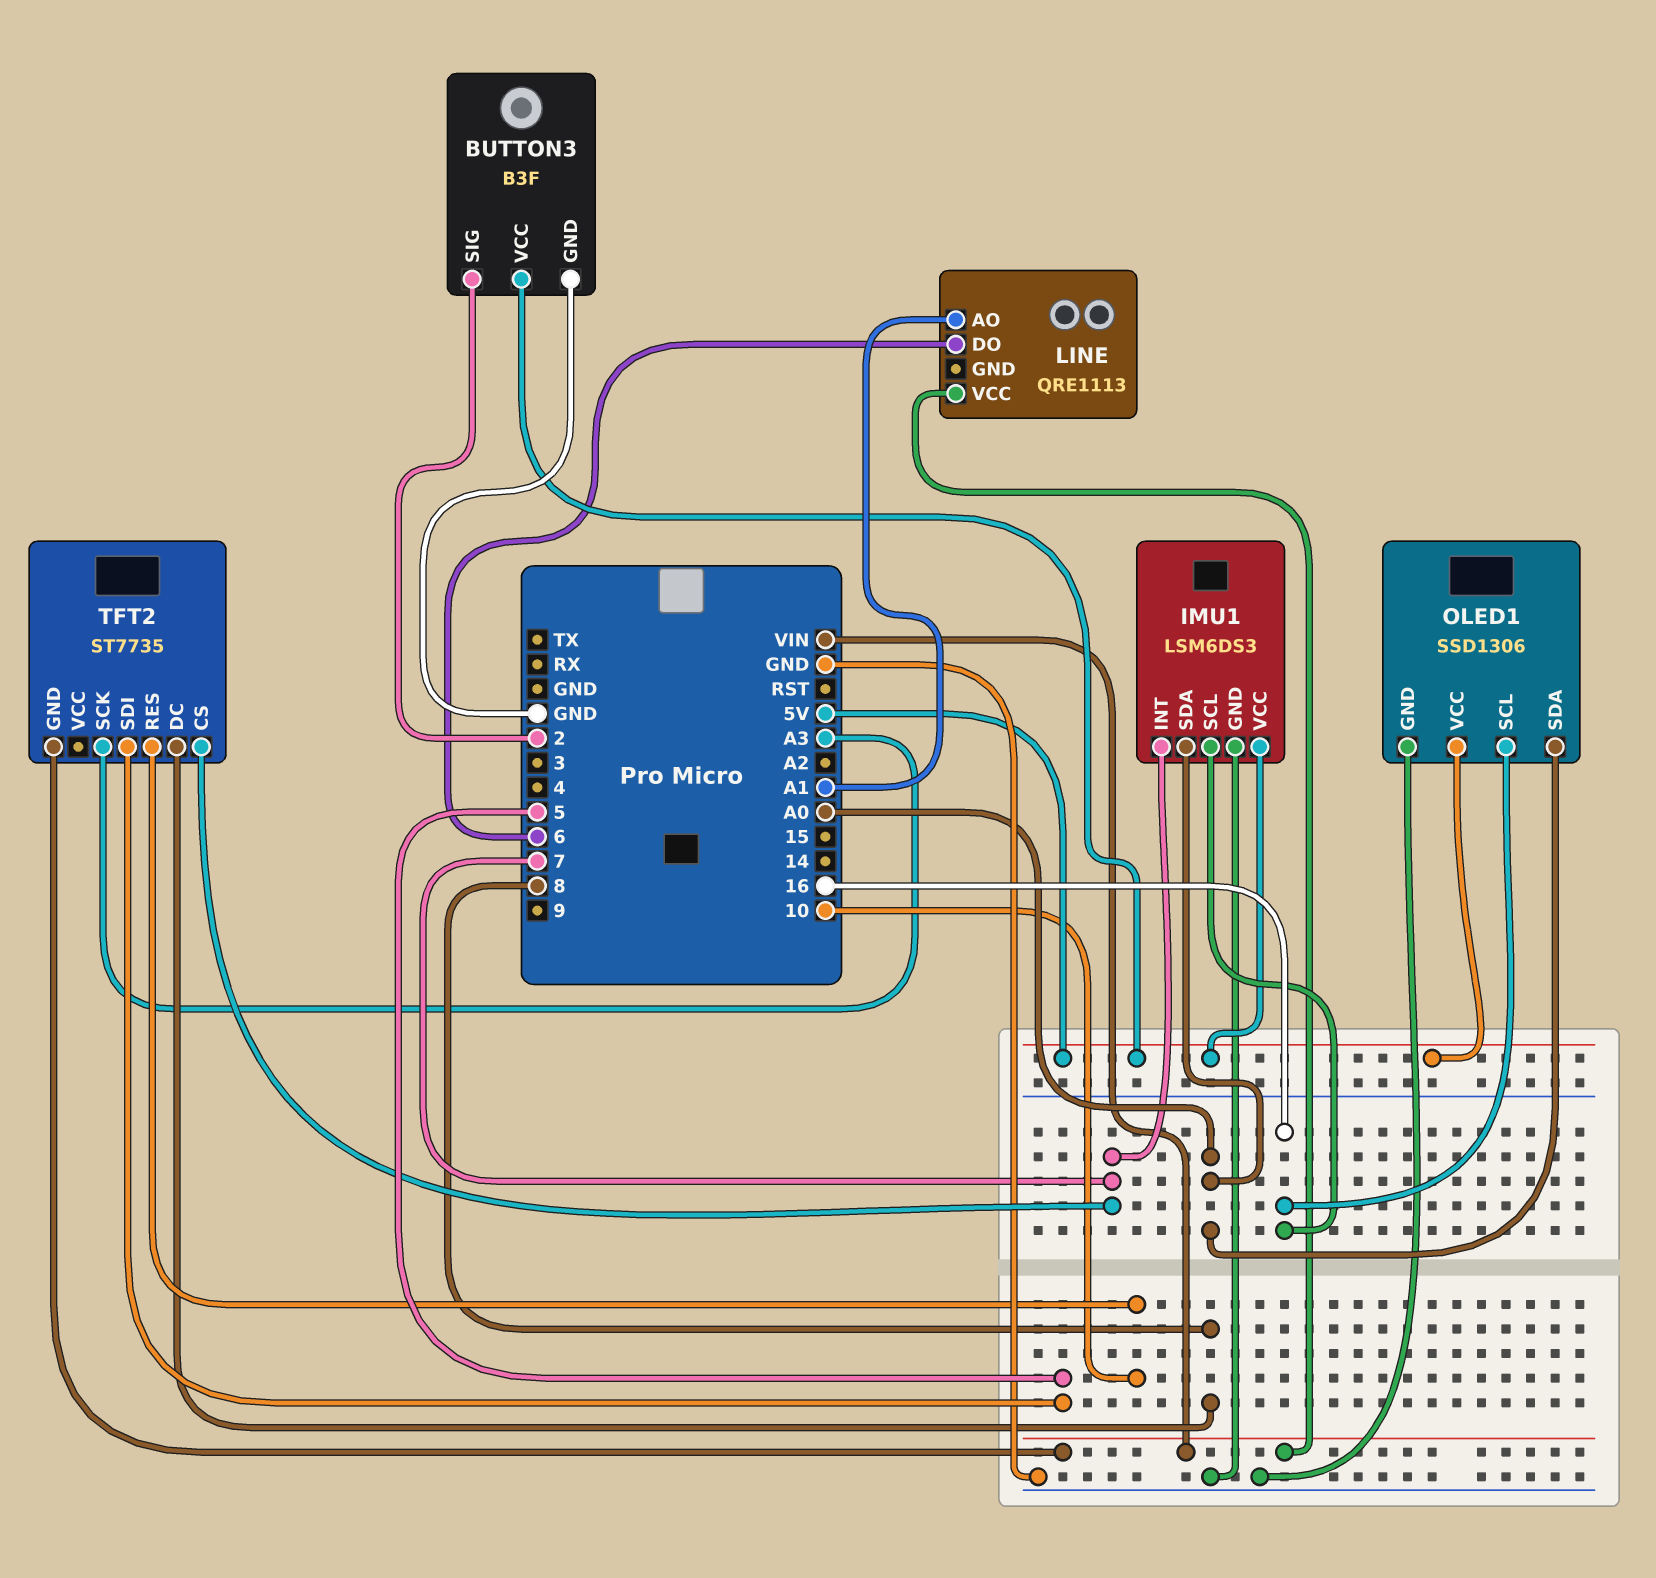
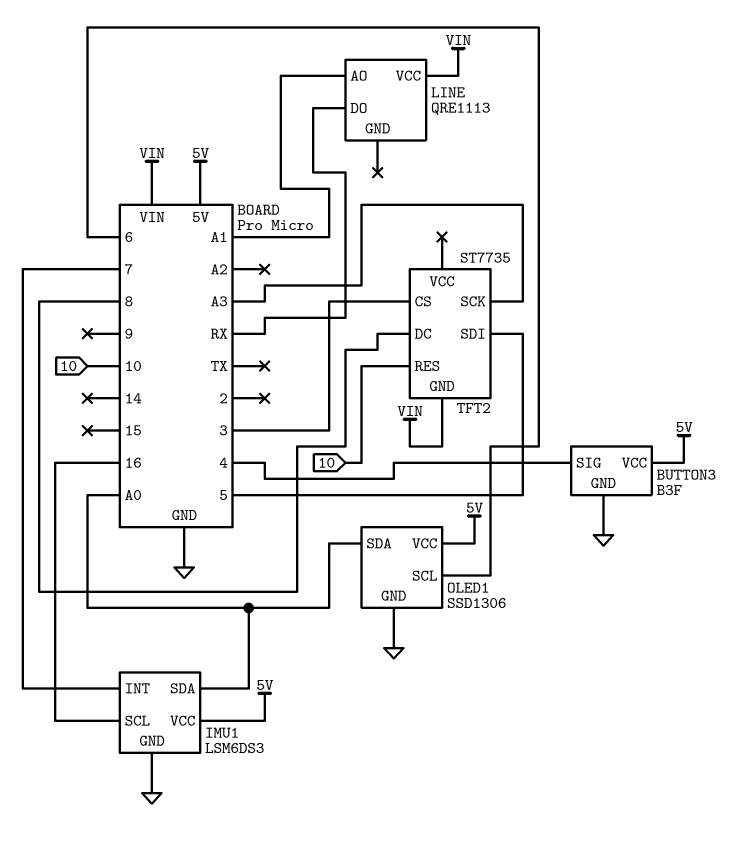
BUTTON3 pin SIG: 2 -> 4
LINE pin DO: 6 -> RX
OLED1 pin SCL: 16 -> 6
TFT2 pin CS: 7 -> 3

